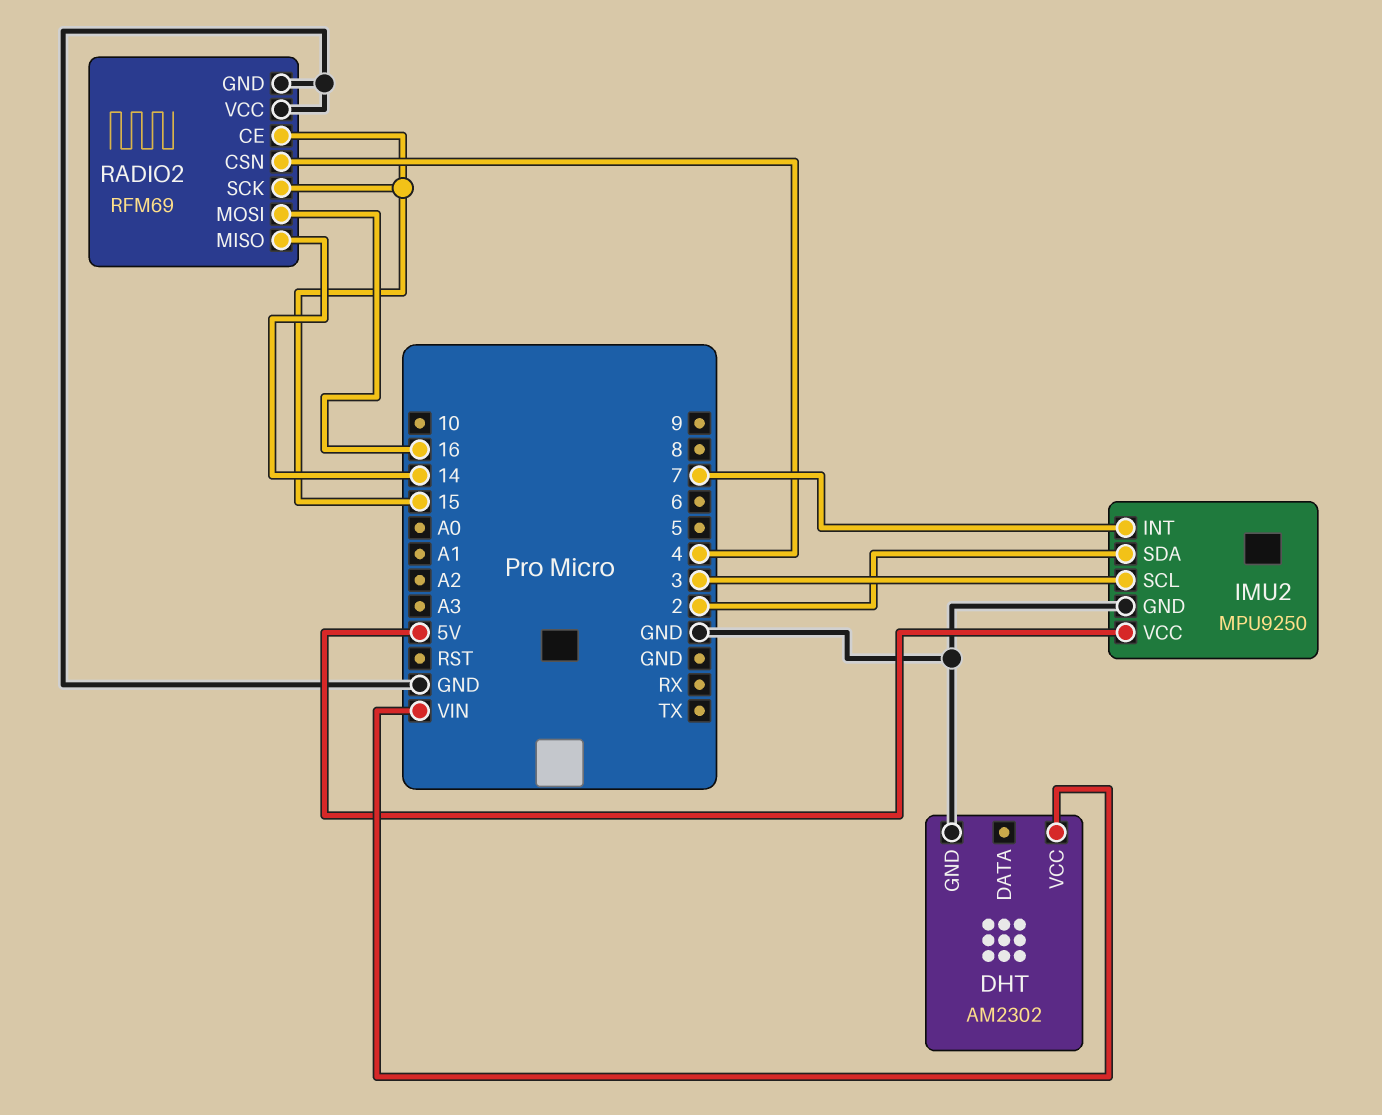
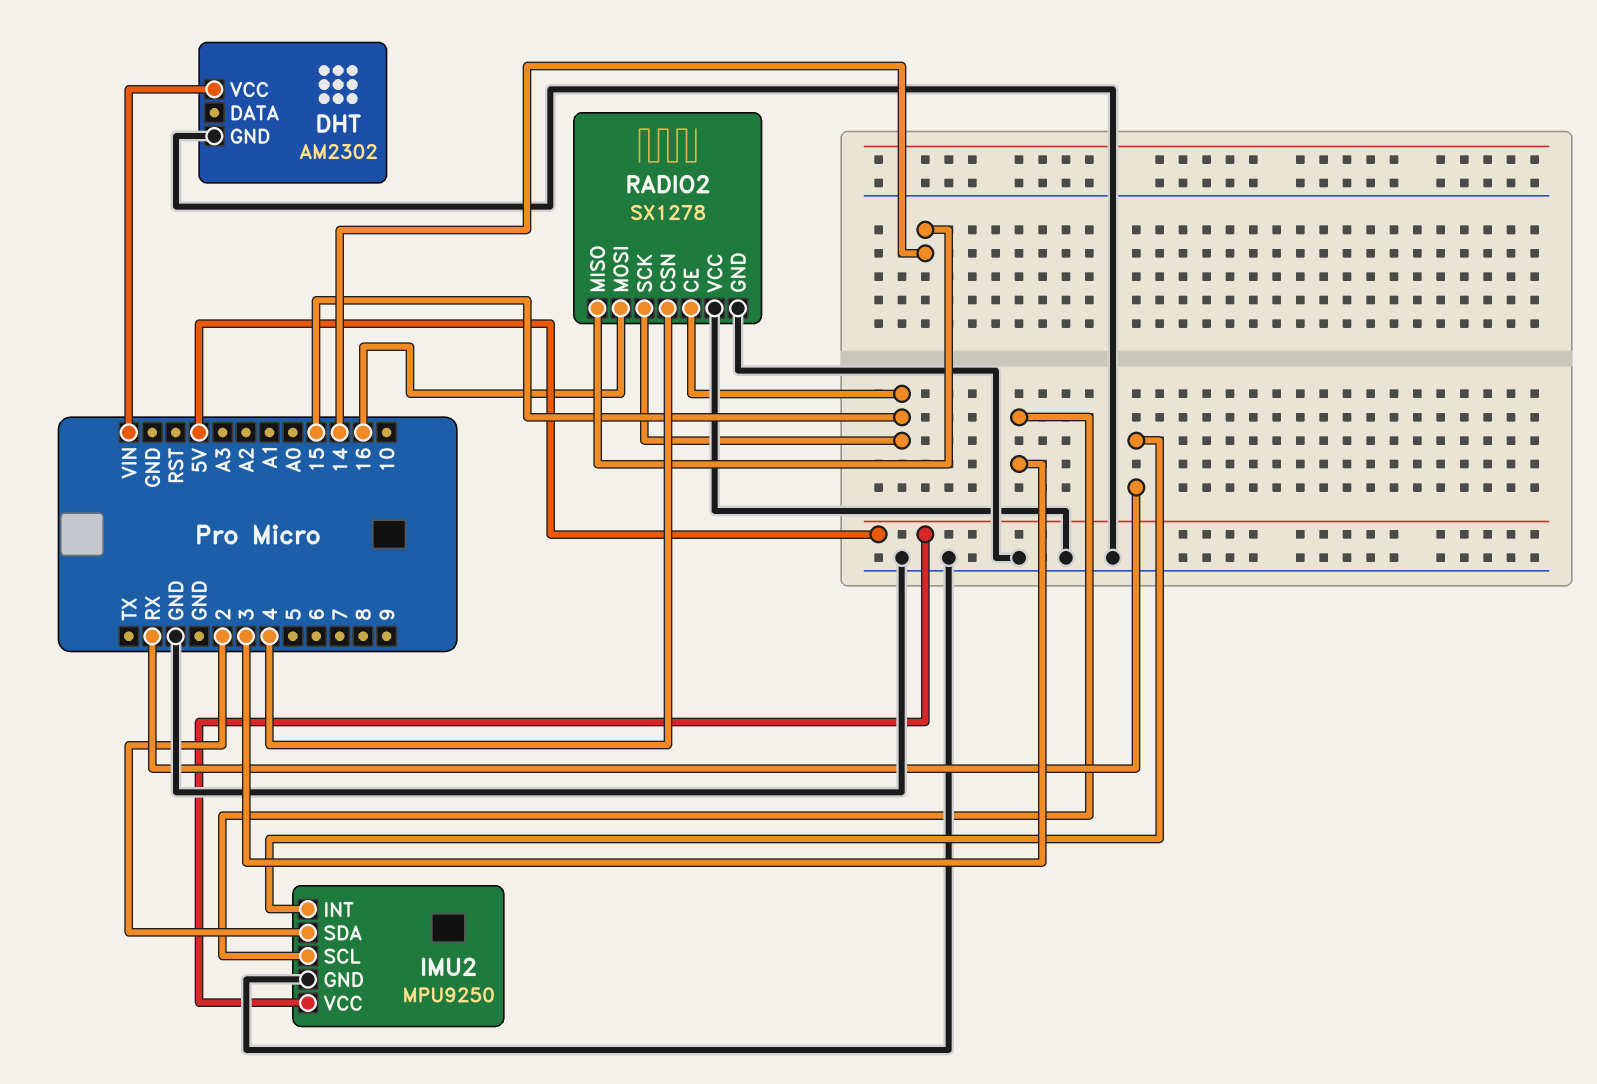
IMU2 pin INT: 7 -> RX
RADIO2: RFM69 -> SX1278

